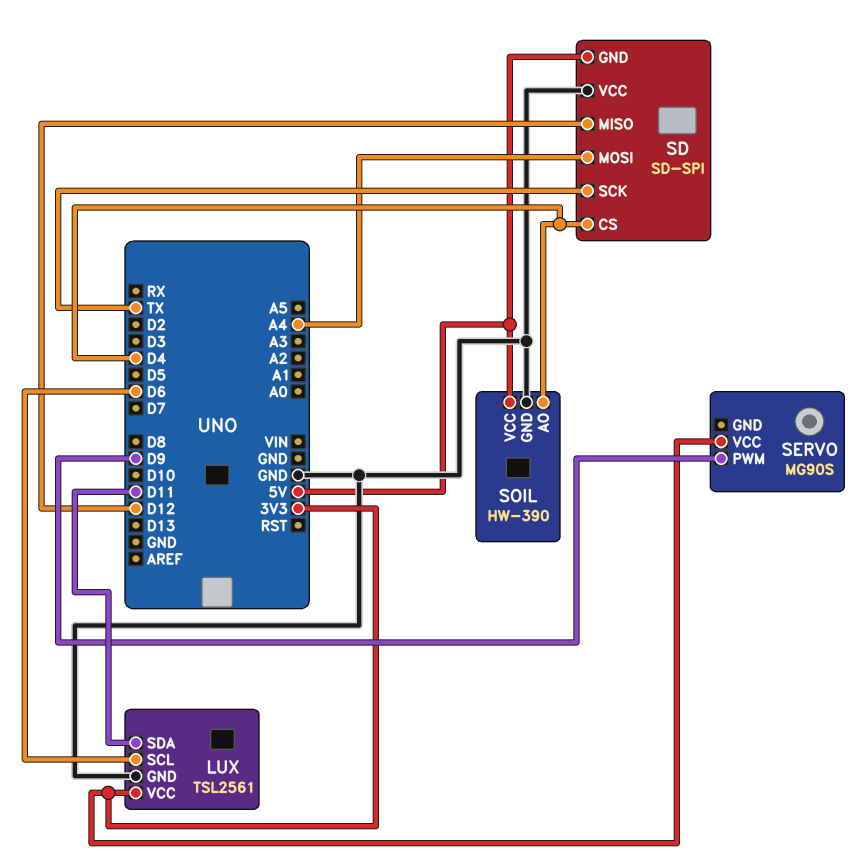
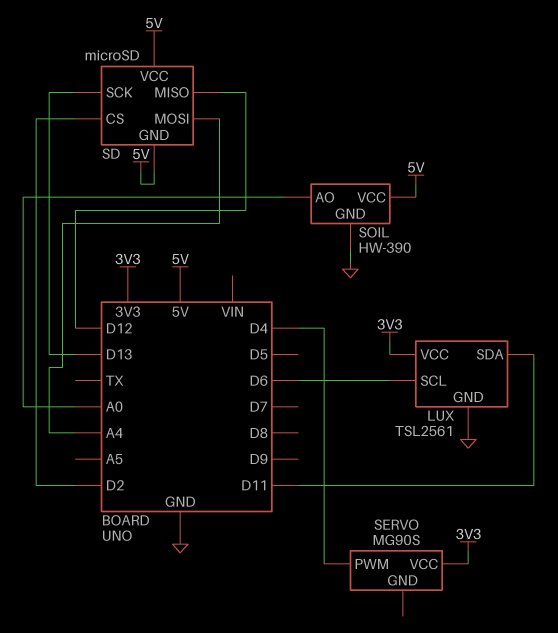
SD: SD-SPI -> microSD
SD pin CS: D4 -> D2
SD pin SCK: TX -> D13
SD pin VCC: GND -> 5V
SERVO pin PWM: D9 -> D4
SOIL pin AO: D4 -> A0

